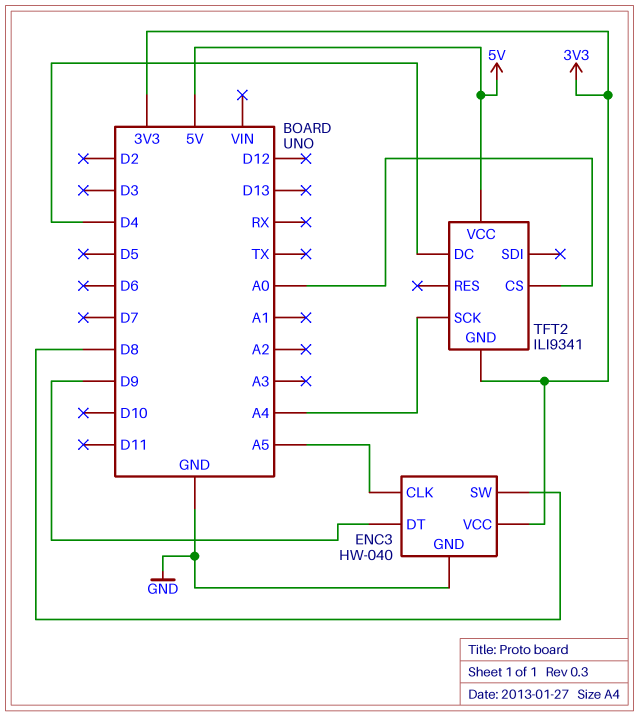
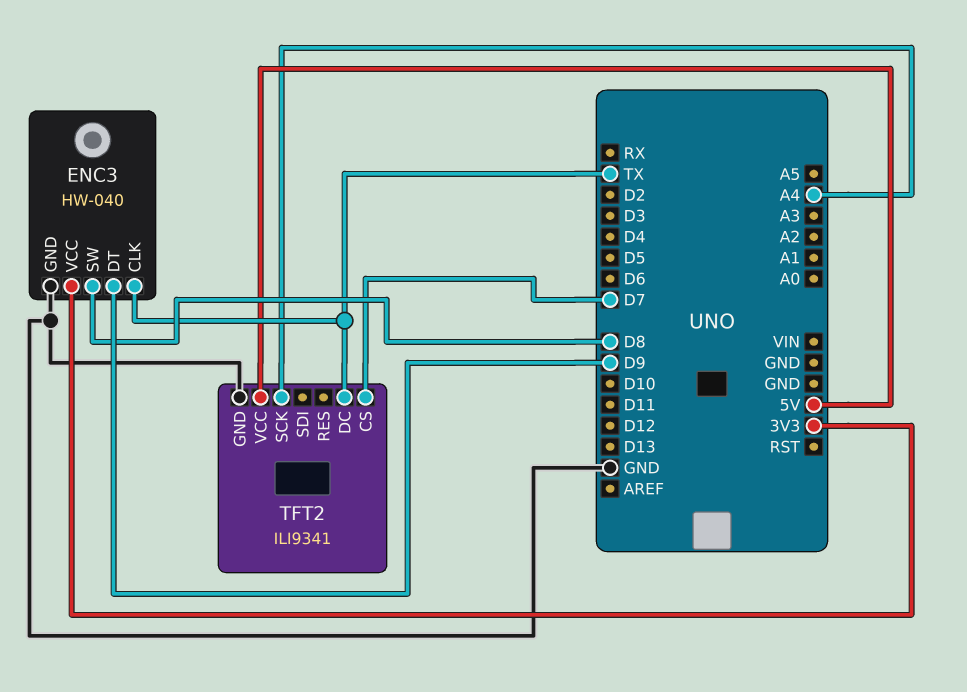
ENC3 pin CLK: A5 -> TX
TFT2 pin CS: A0 -> D7
TFT2 pin DC: D4 -> TX
TFT2 pin GND: 3V3 -> GND

